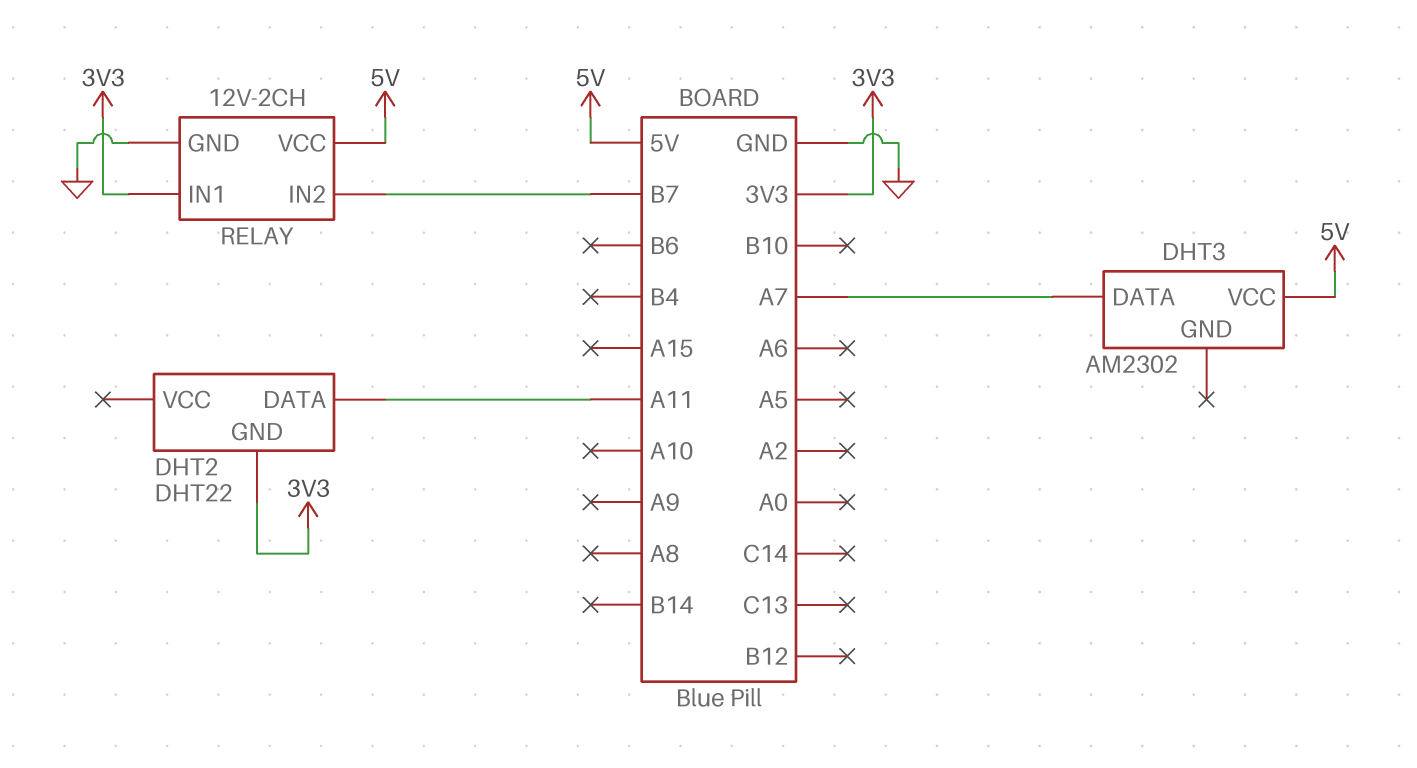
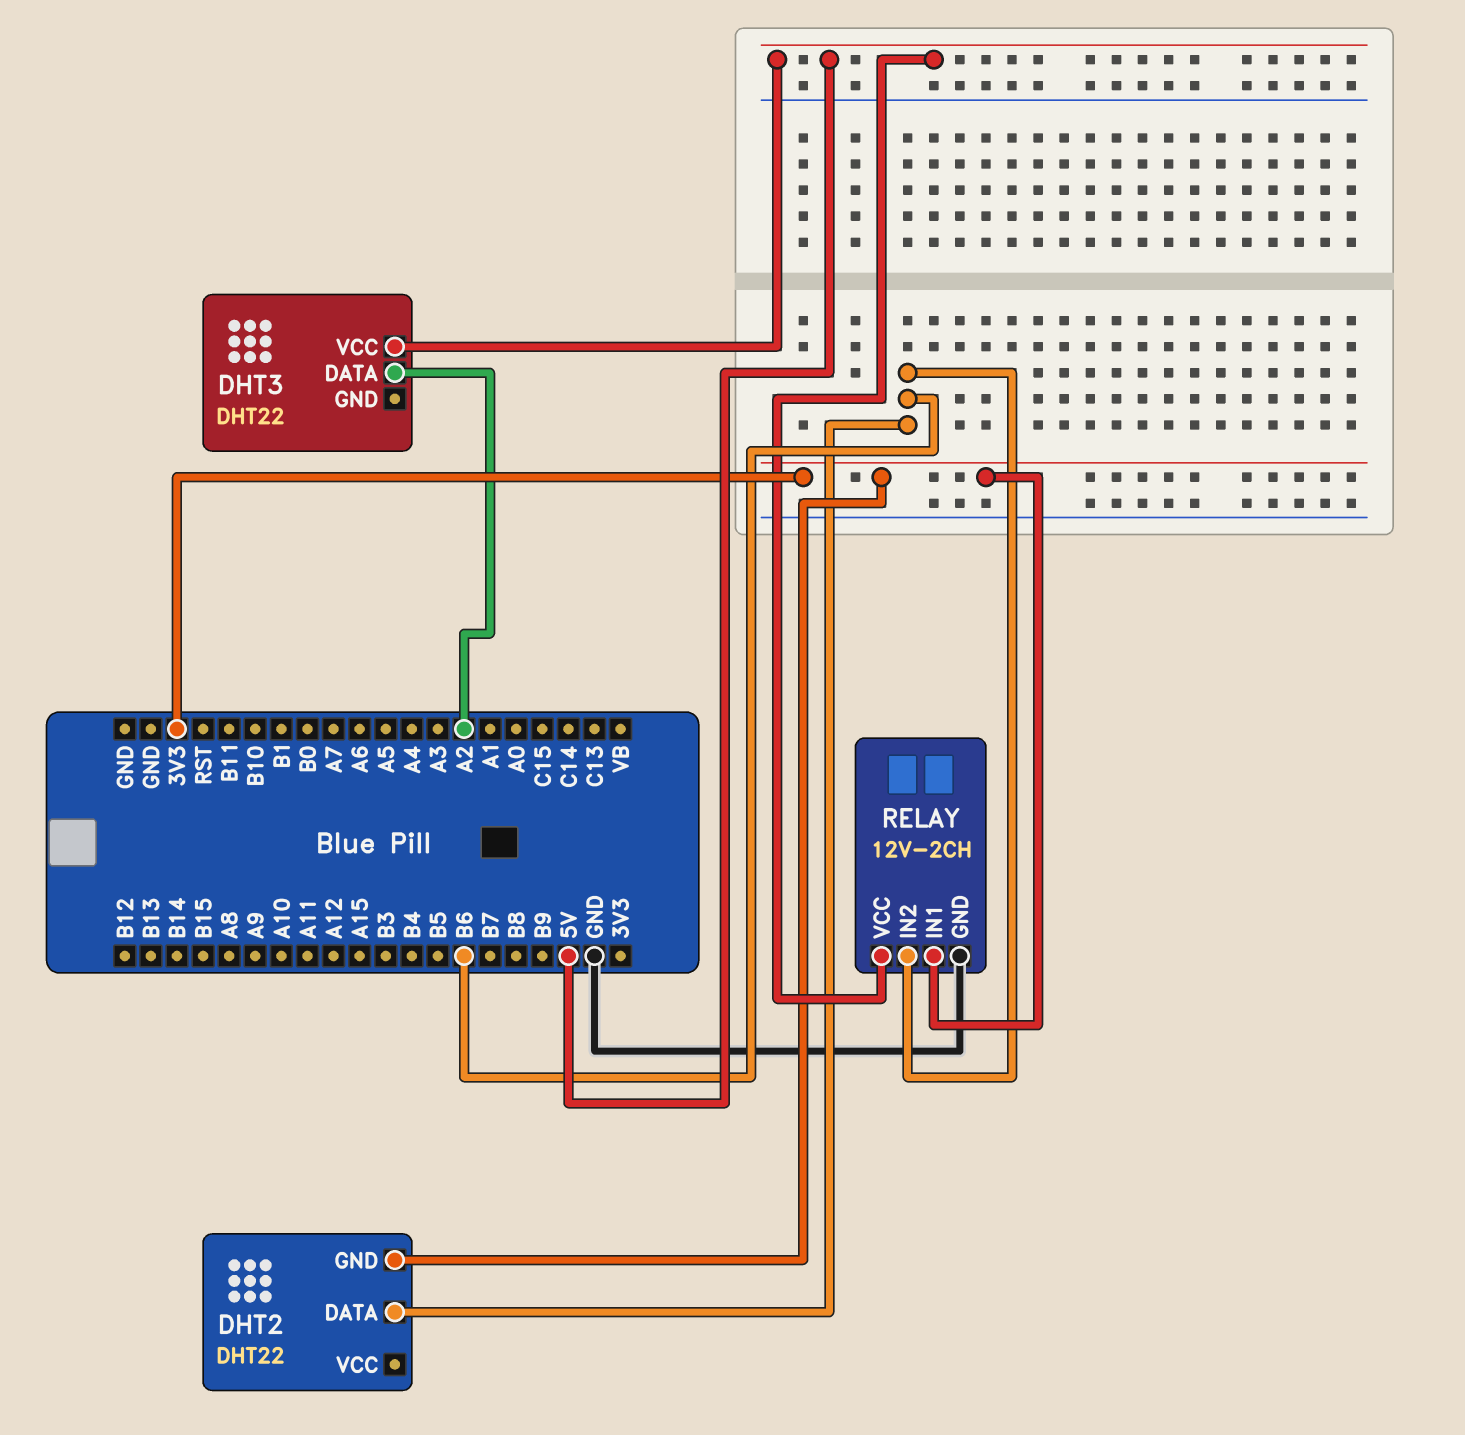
DHT2 pin DATA: A11 -> B6
DHT3: AM2302 -> DHT22
DHT3 pin DATA: A7 -> A2
RELAY pin IN2: B7 -> B6

